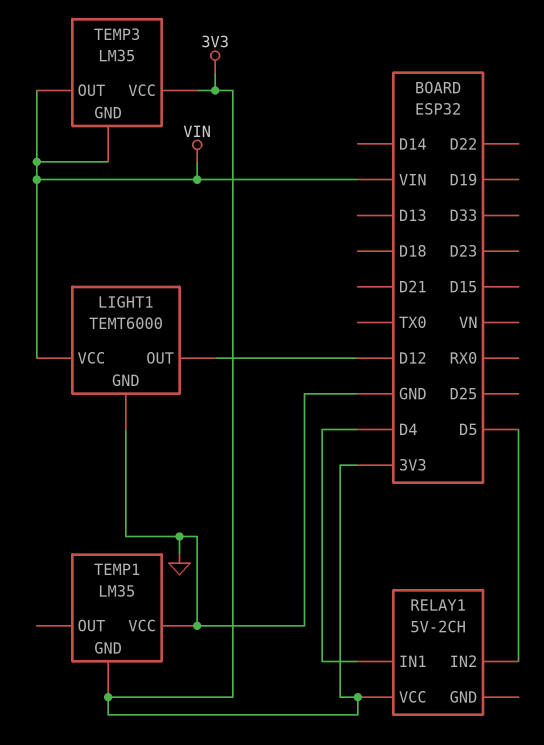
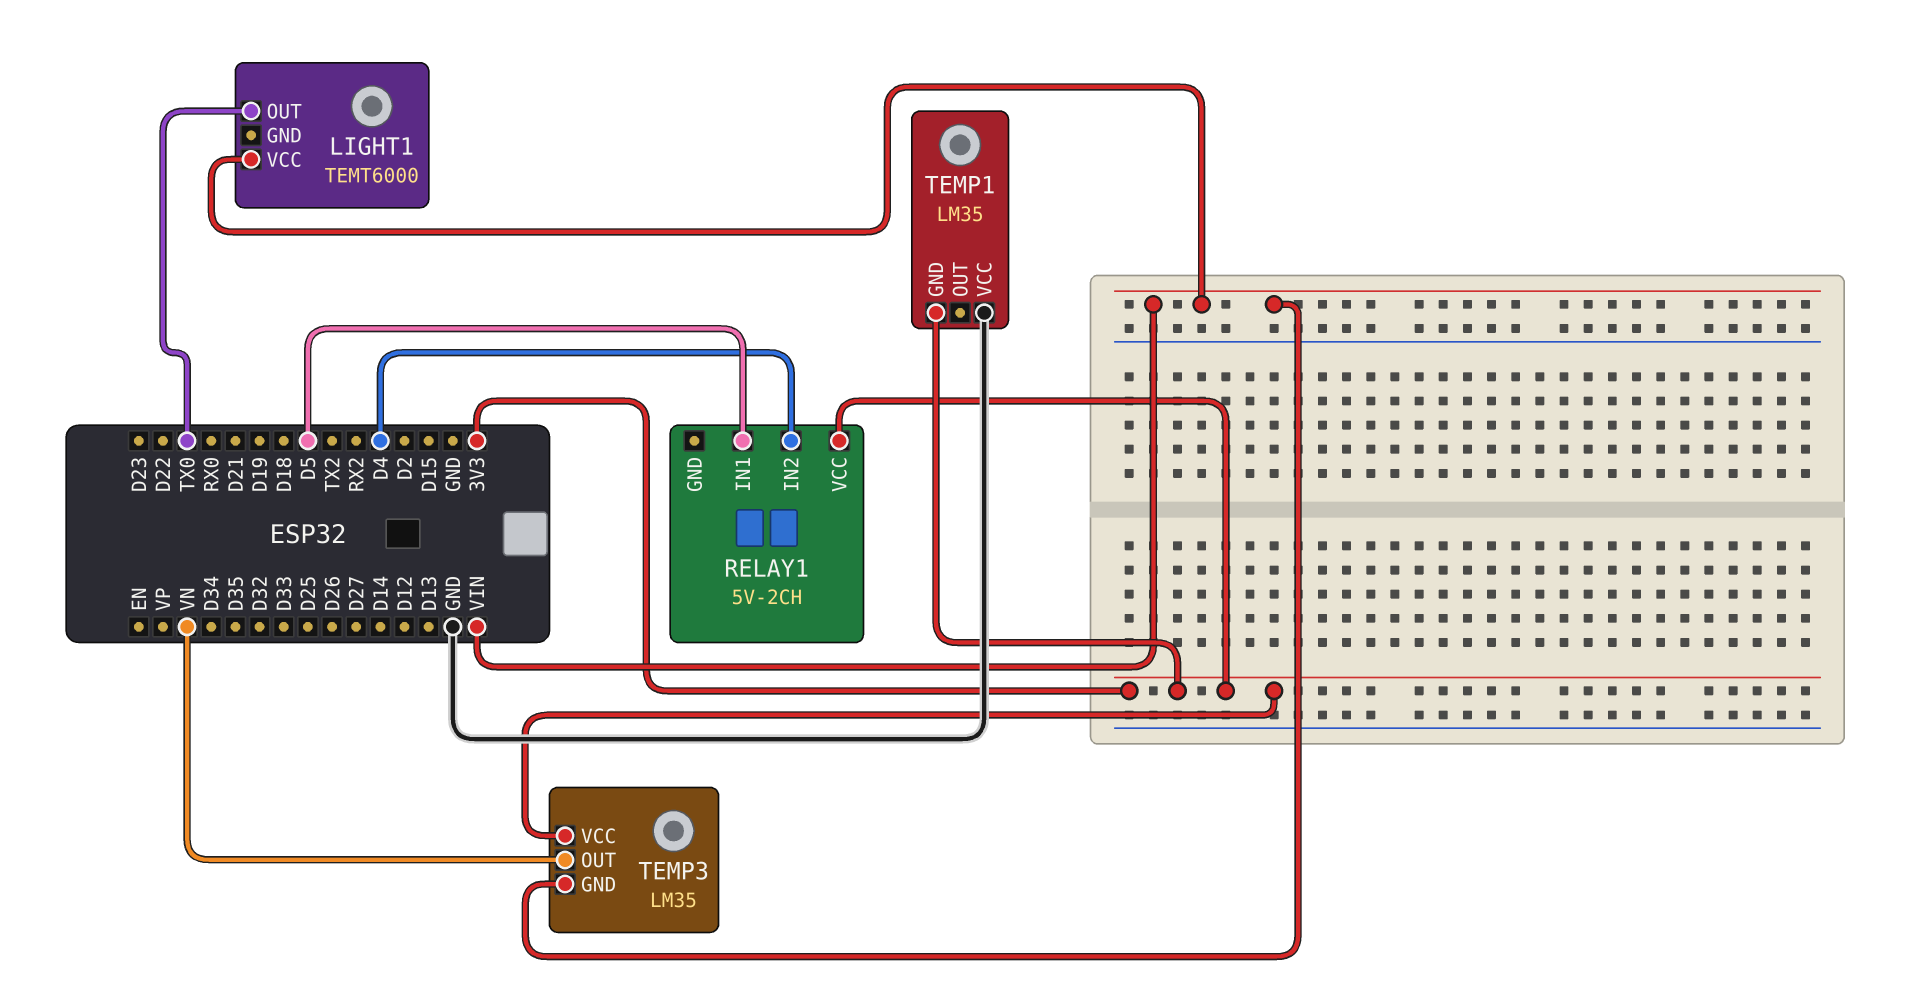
LIGHT1 pin GND: GND -> none
LIGHT1 pin OUT: D12 -> TX0
RELAY1 pin IN1: D4 -> D5
RELAY1 pin IN2: D5 -> D4
TEMP3 pin OUT: VIN -> VN

